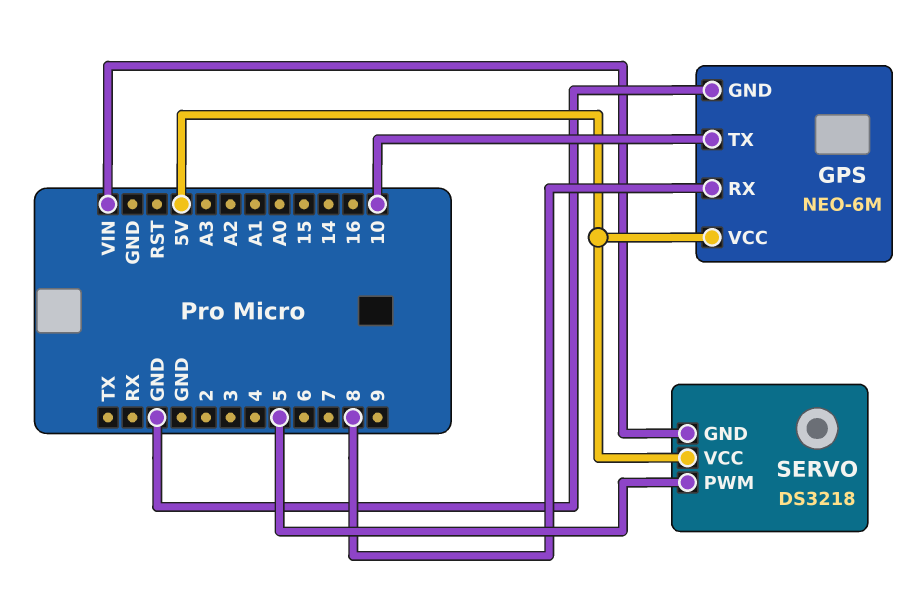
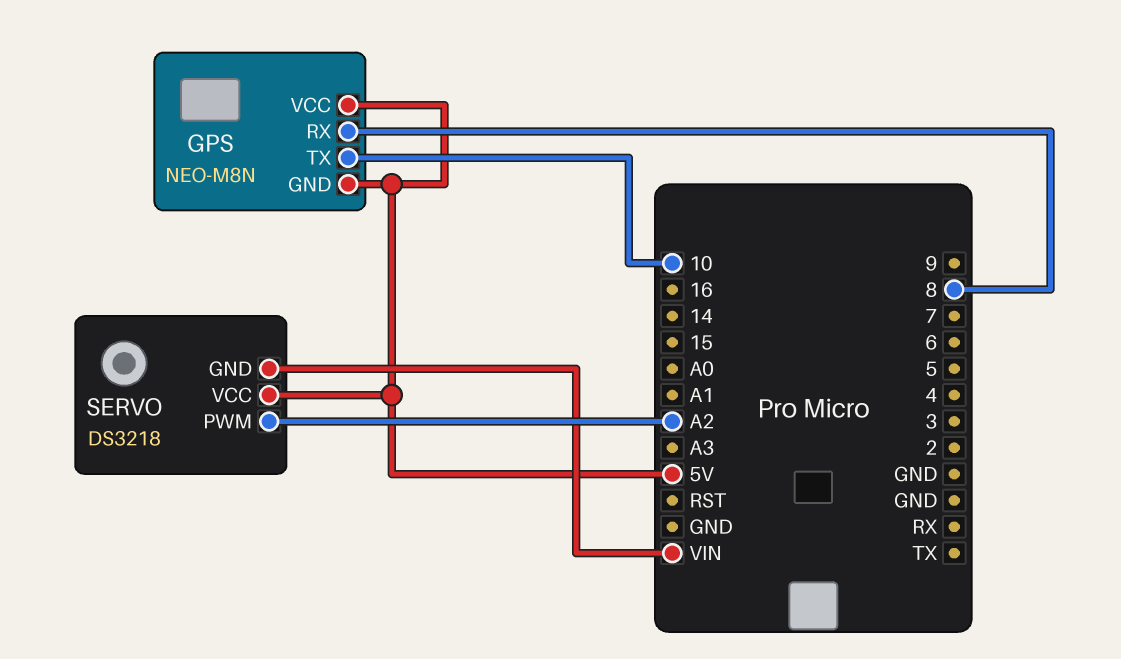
GPS: NEO-6M -> NEO-M8N
GPS pin GND: GND -> 5V
SERVO pin PWM: 5 -> A2

